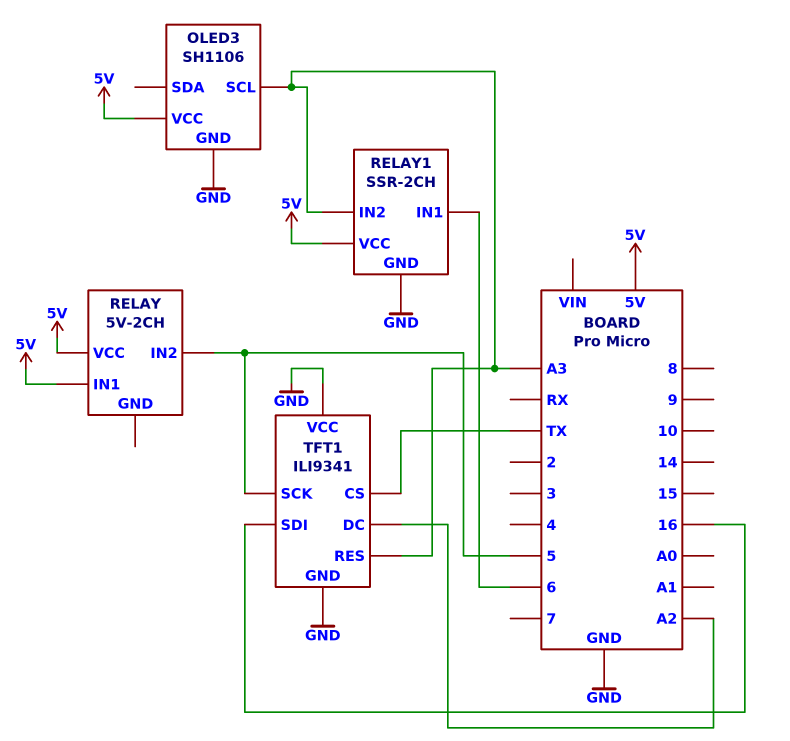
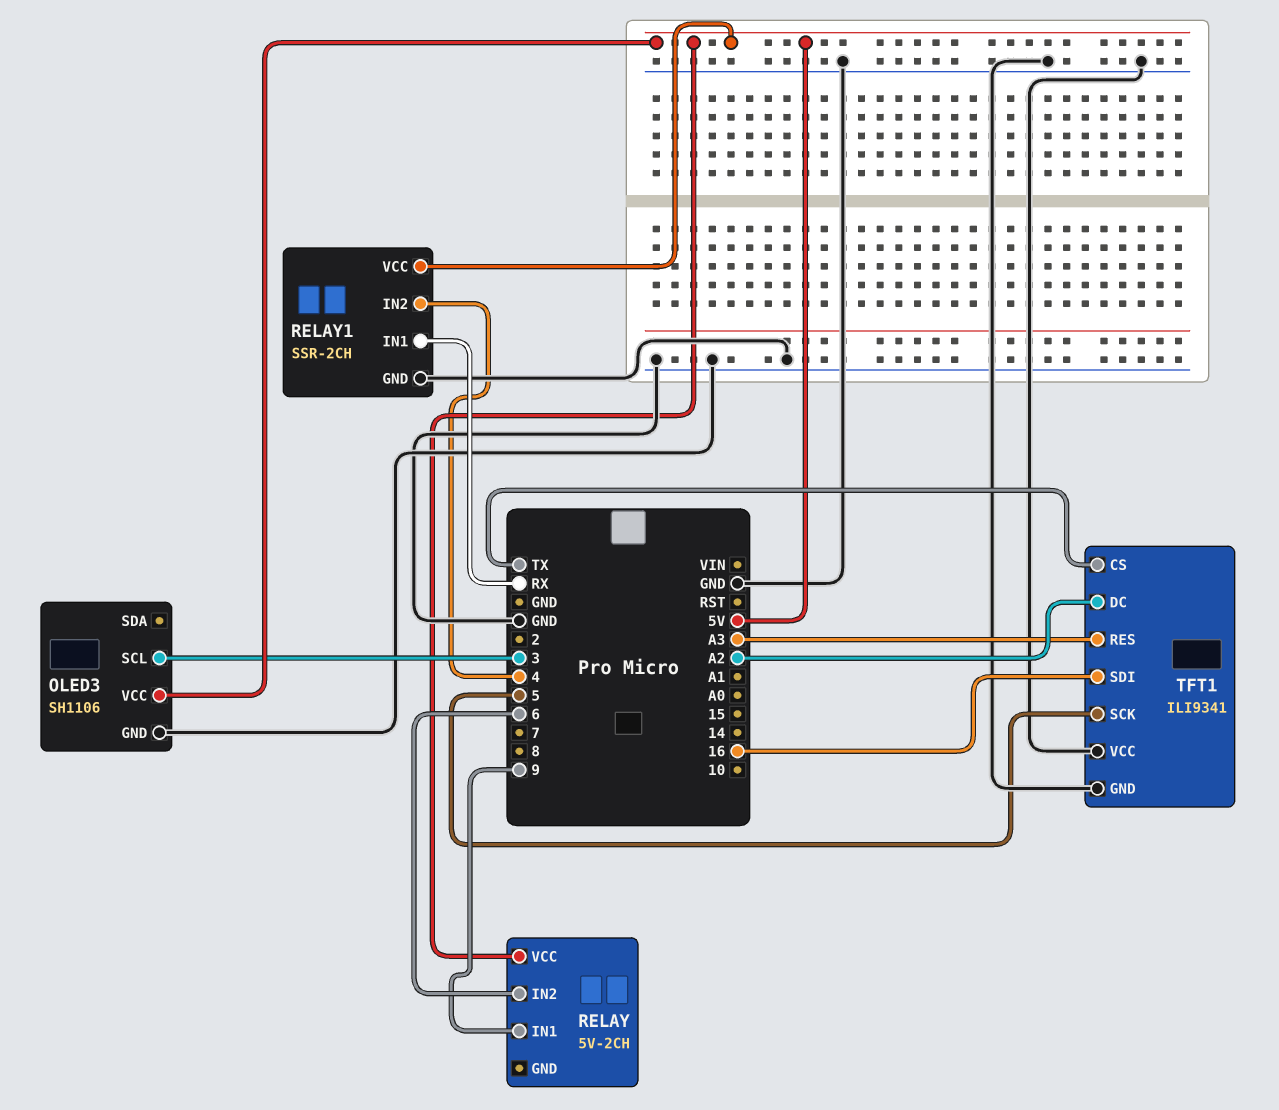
OLED3 pin SCL: A3 -> 3
RELAY pin IN1: 5V -> 9
RELAY pin IN2: 5 -> 6
RELAY1 pin IN1: 6 -> RX
RELAY1 pin IN2: A3 -> 4

